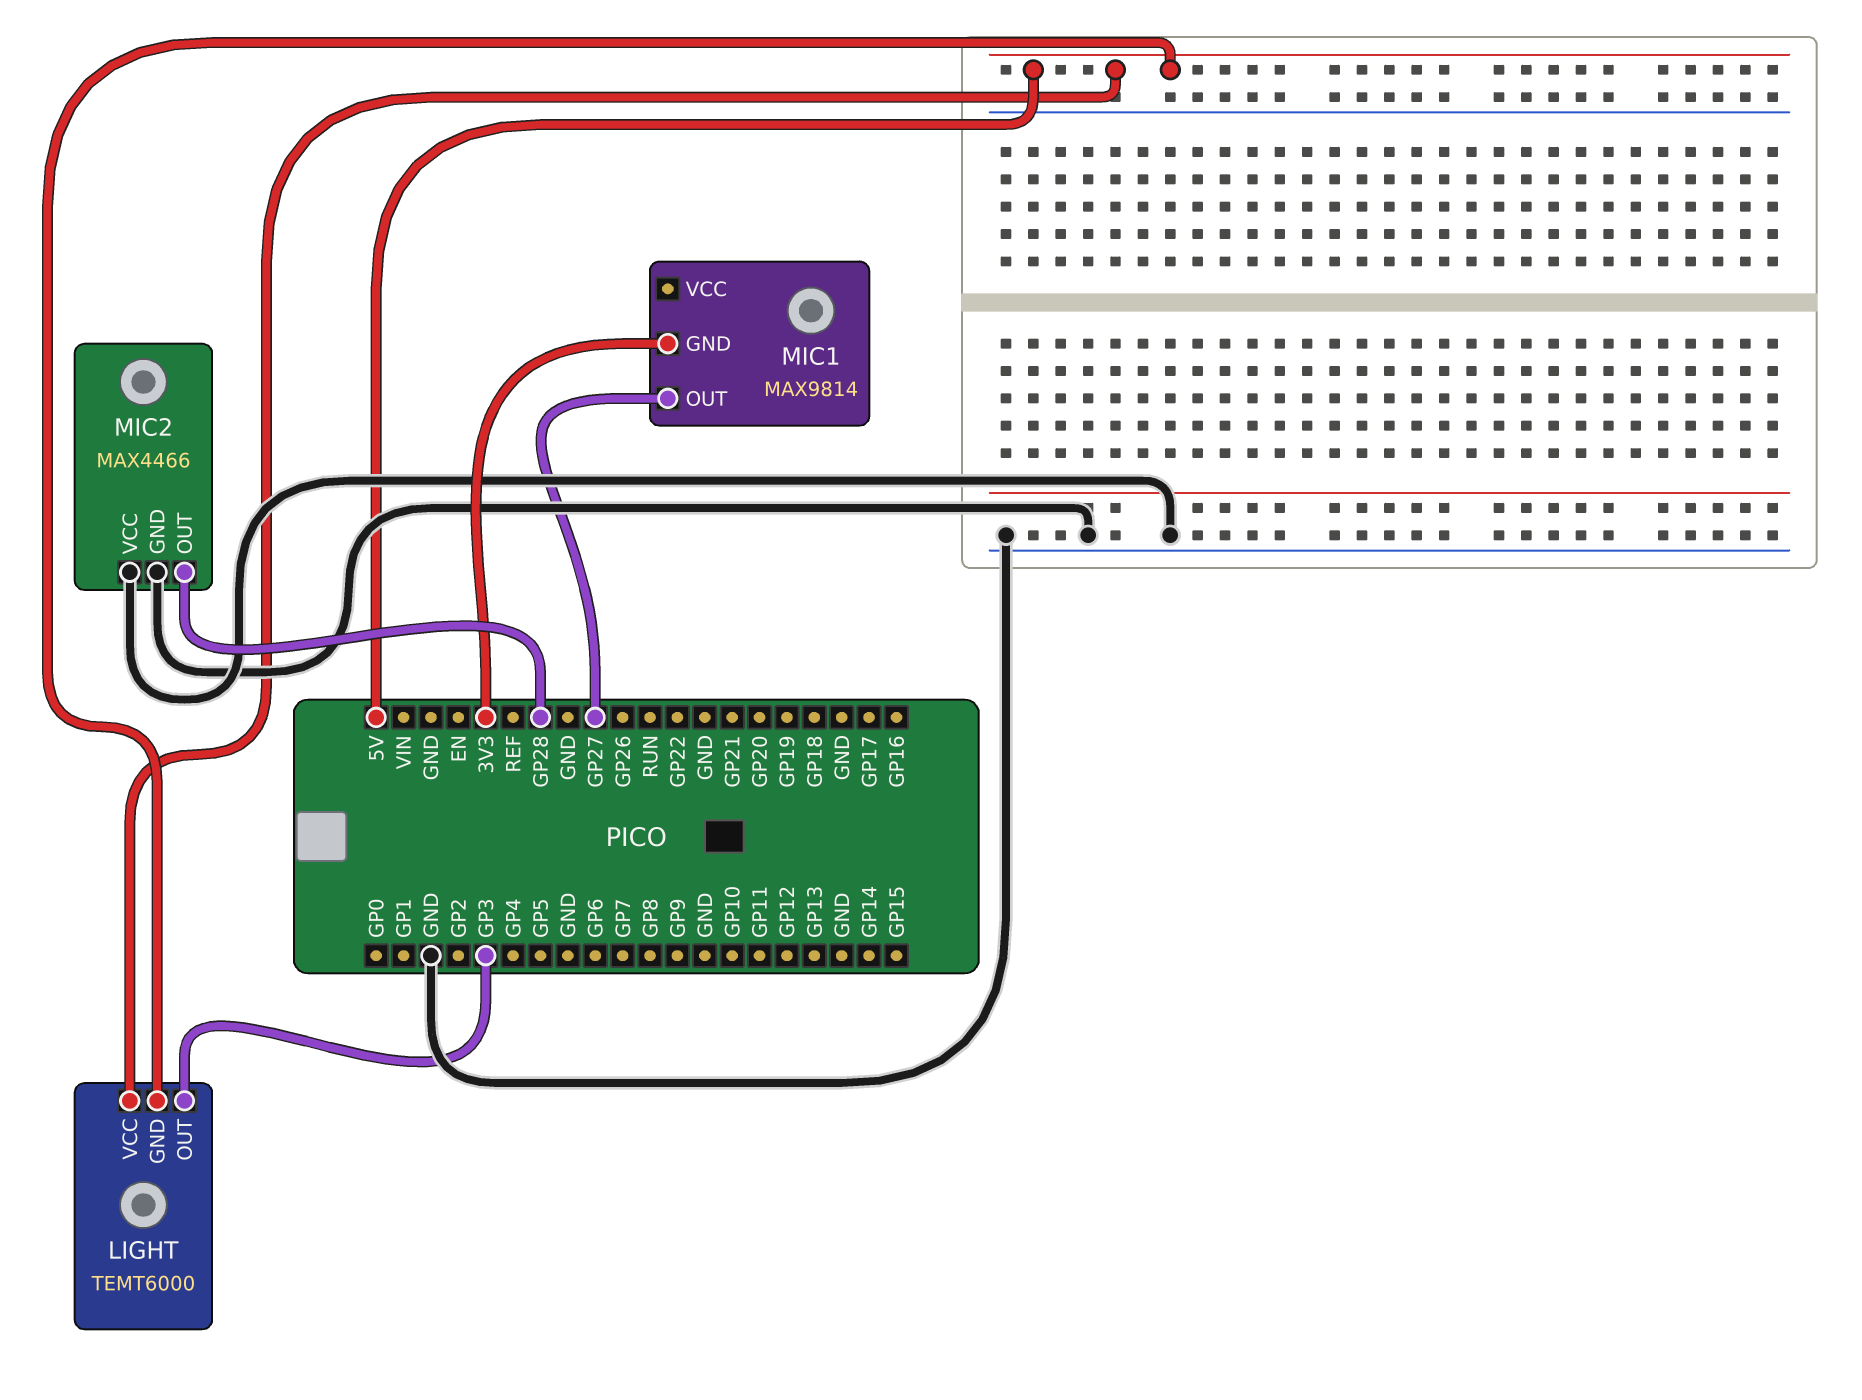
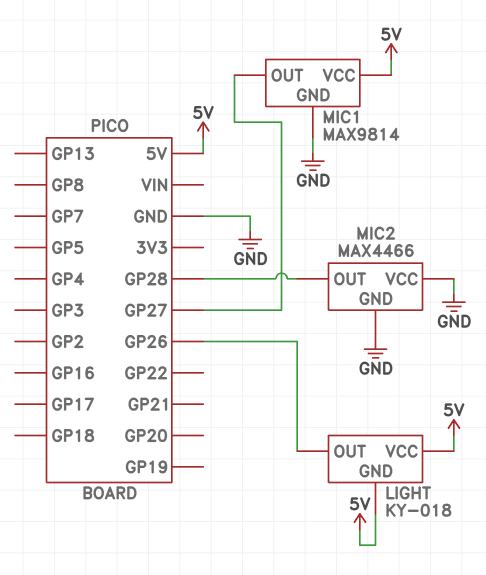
LIGHT: TEMT6000 -> KY-018
LIGHT pin OUT: GP3 -> GP26
MIC1 pin GND: 3V3 -> GND
MIC1 pin VCC: none -> 5V

